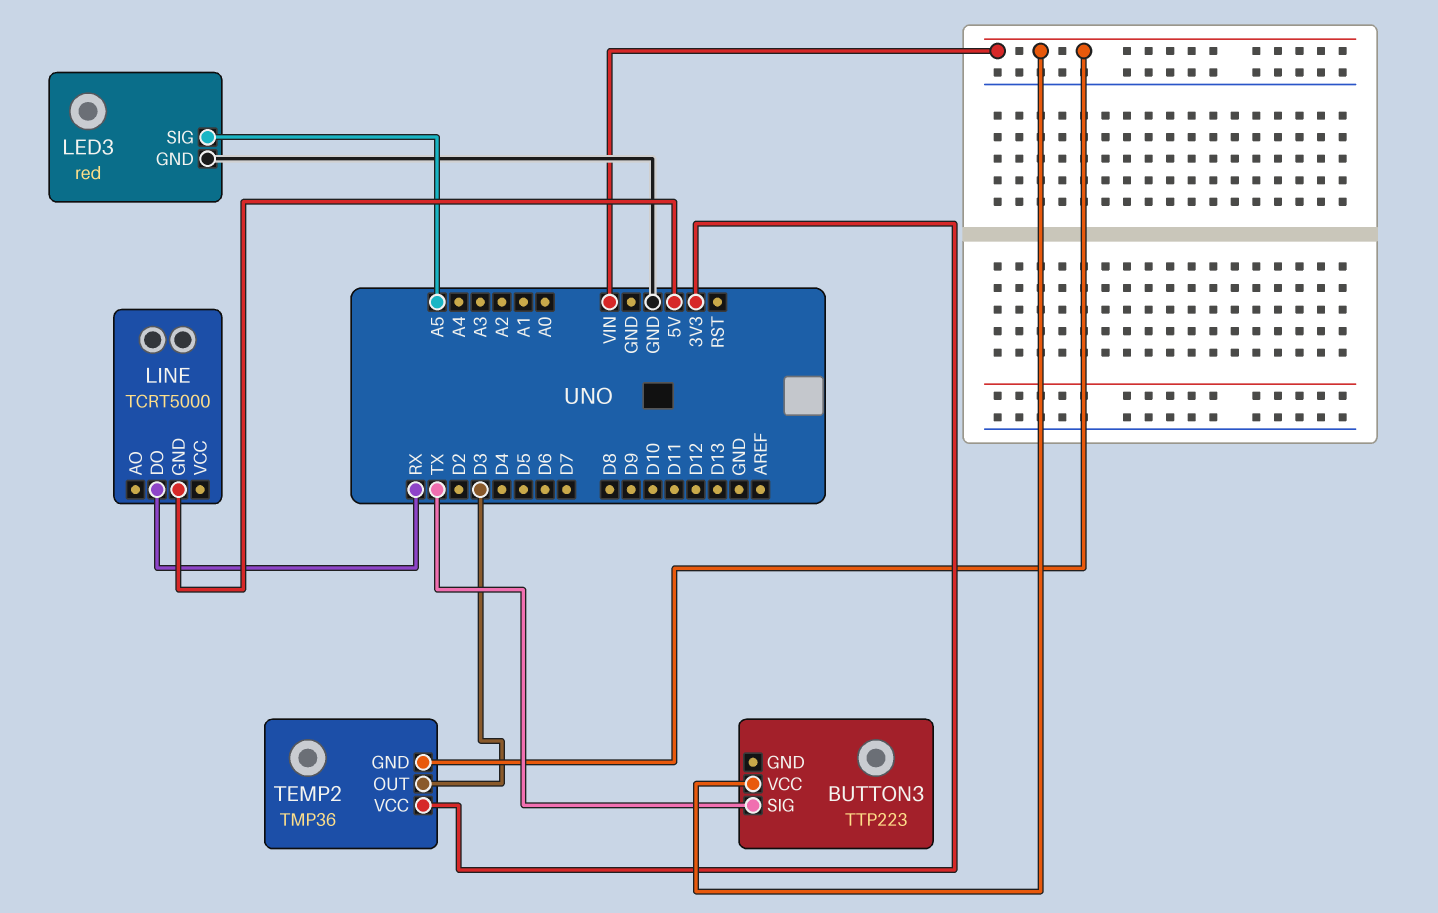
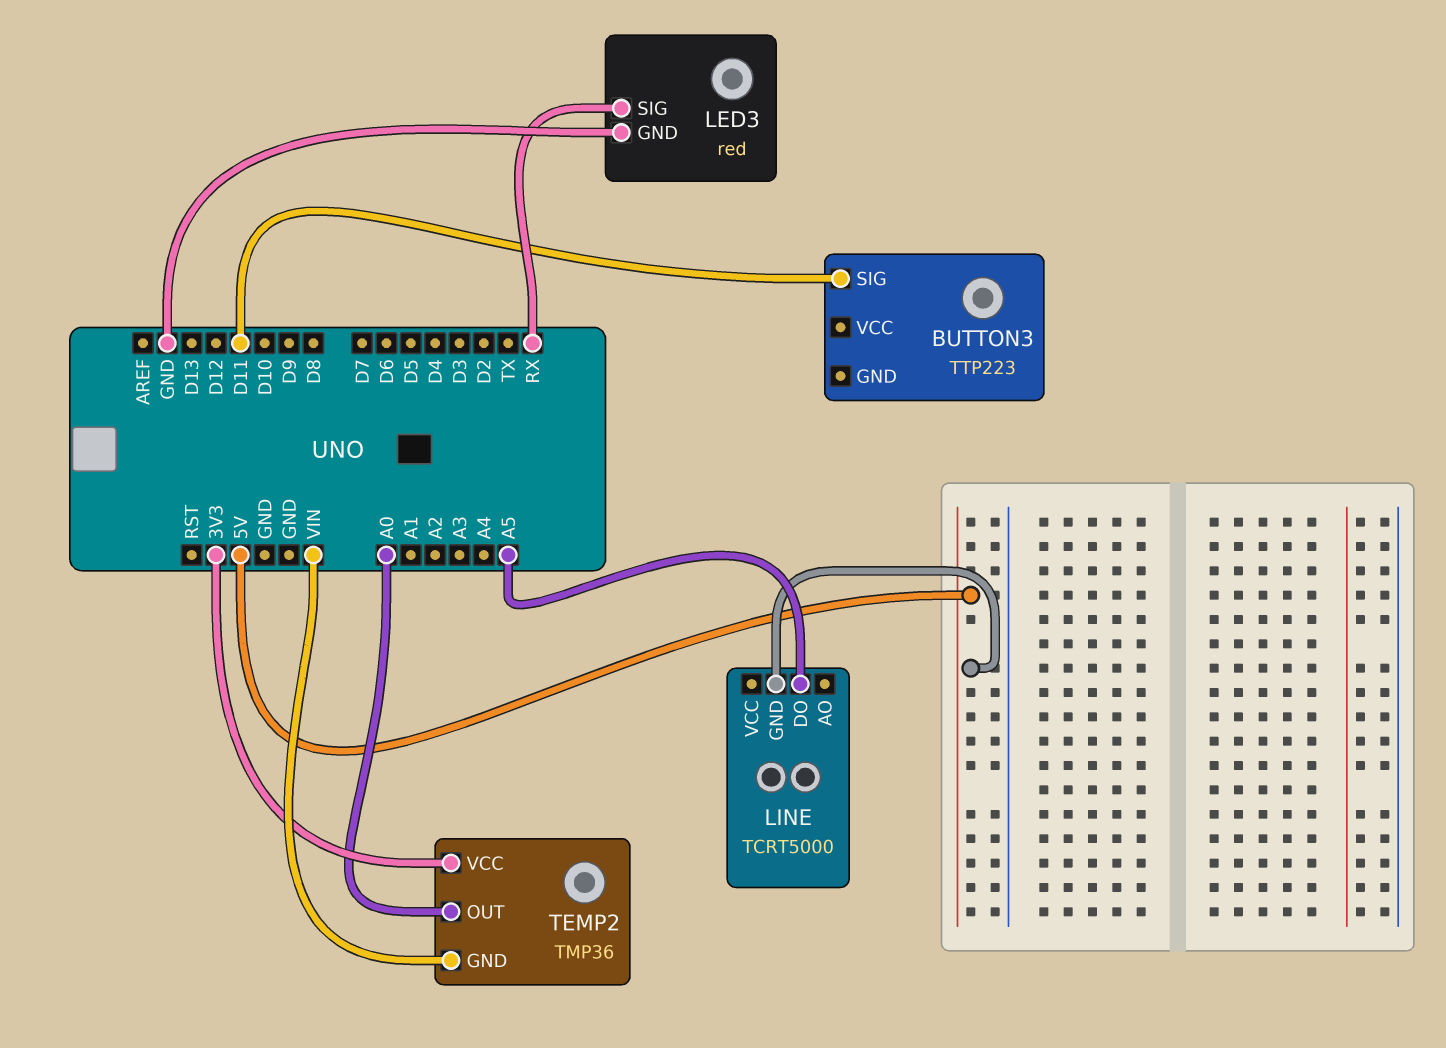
BUTTON3 pin SIG: TX -> D11
BUTTON3 pin VCC: VIN -> none
LED3 pin SIG: A5 -> RX
LINE pin DO: RX -> A5
TEMP2 pin OUT: D3 -> A0

